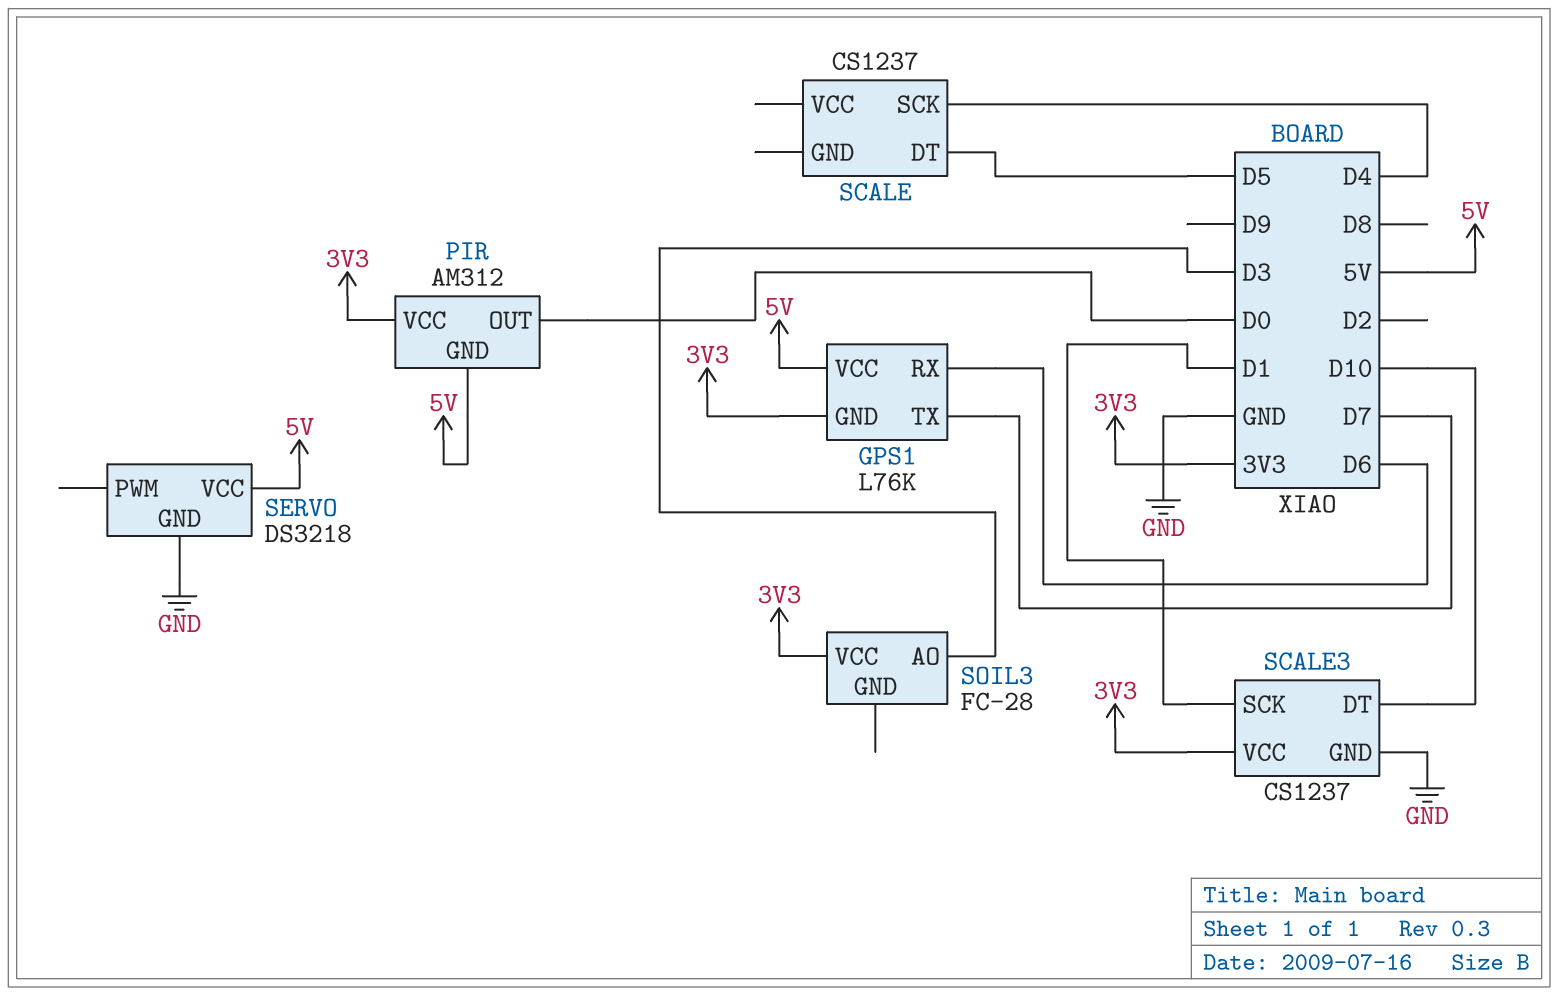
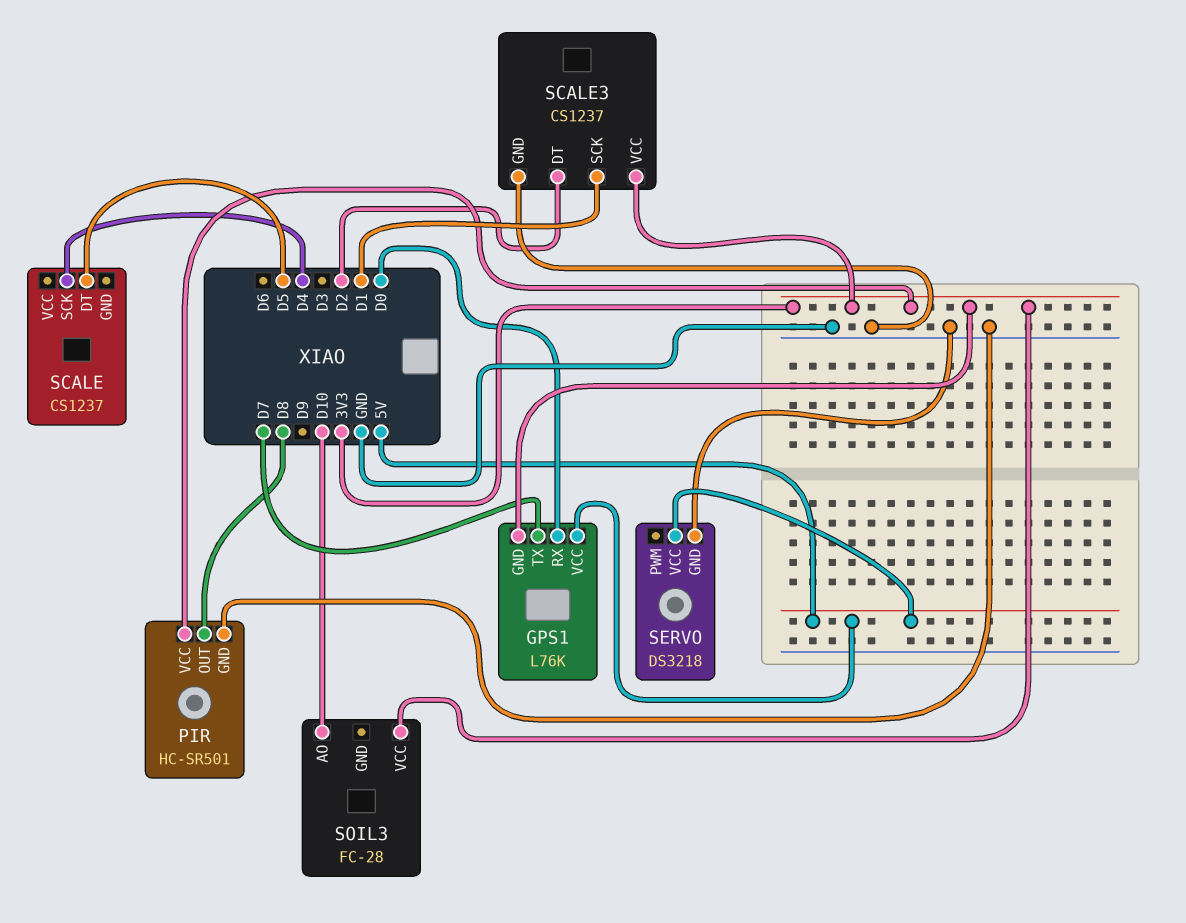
GPS1 pin RX: D6 -> D0
PIR: AM312 -> HC-SR501
PIR pin GND: 5V -> GND
PIR pin OUT: D0 -> D8
SCALE3 pin DT: D10 -> D2
SOIL3 pin AO: D3 -> D10

